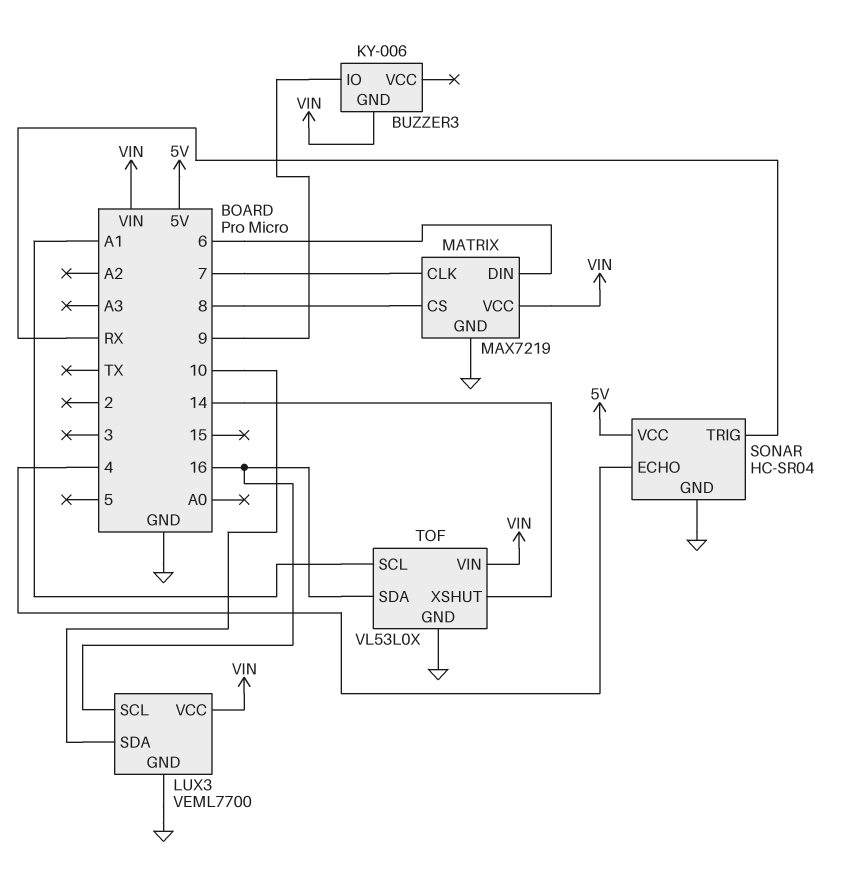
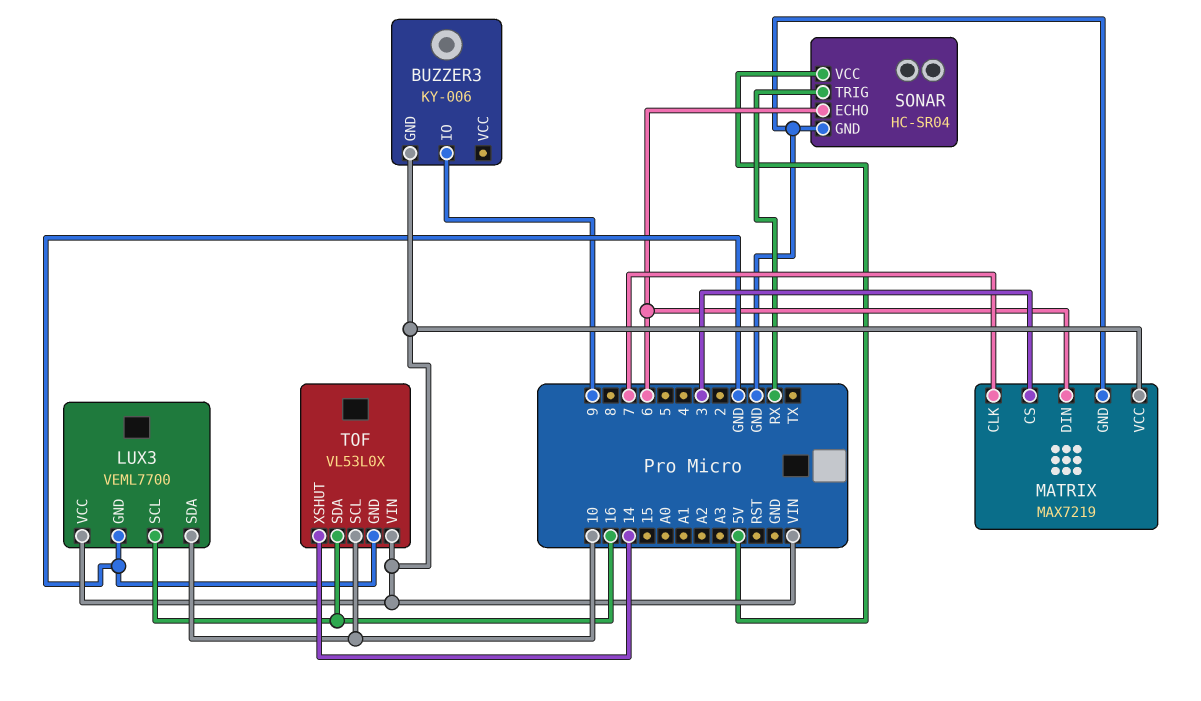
MATRIX pin CS: 8 -> 3
SONAR pin ECHO: 4 -> 6
TOF pin SCL: A1 -> 10

